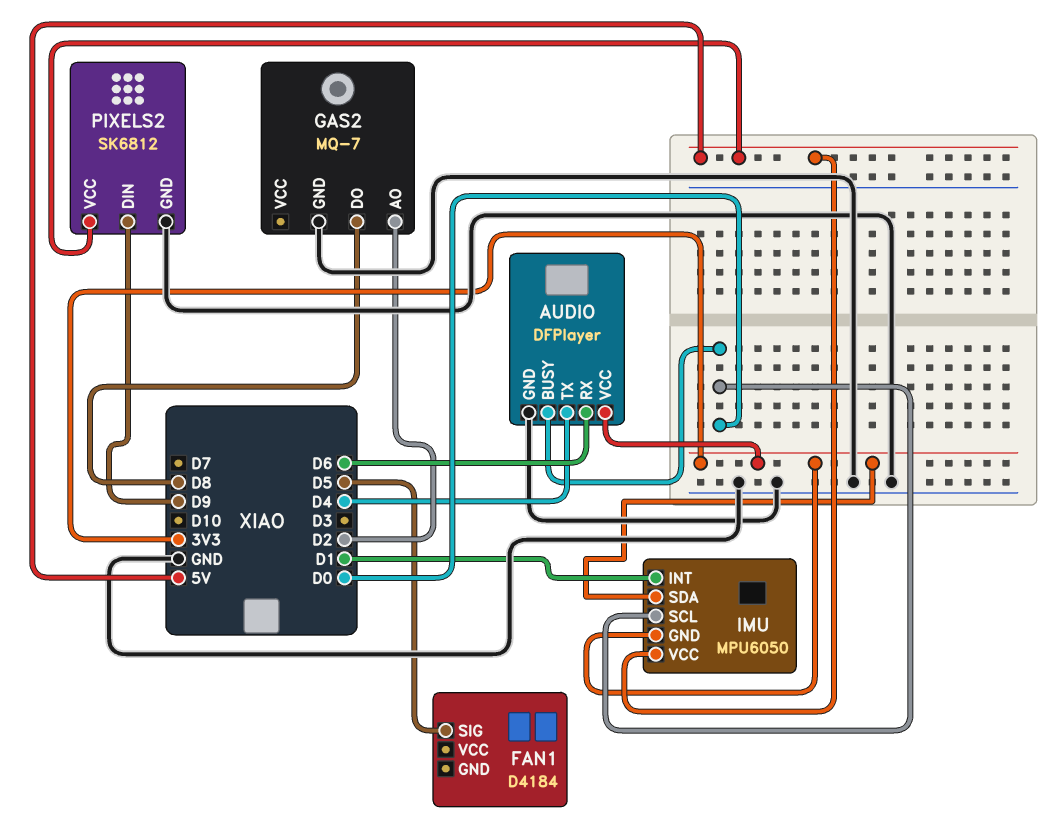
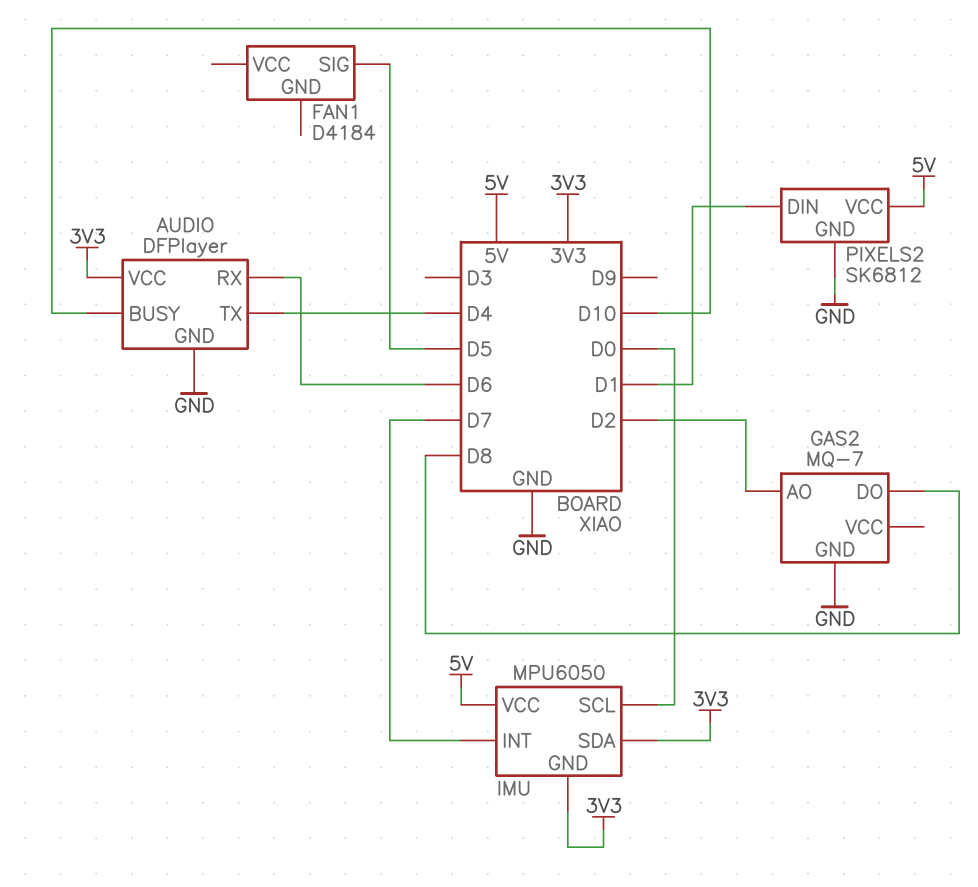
AUDIO pin BUSY: D0 -> D10
IMU pin INT: D1 -> D7
PIXELS2 pin DIN: D9 -> D1

